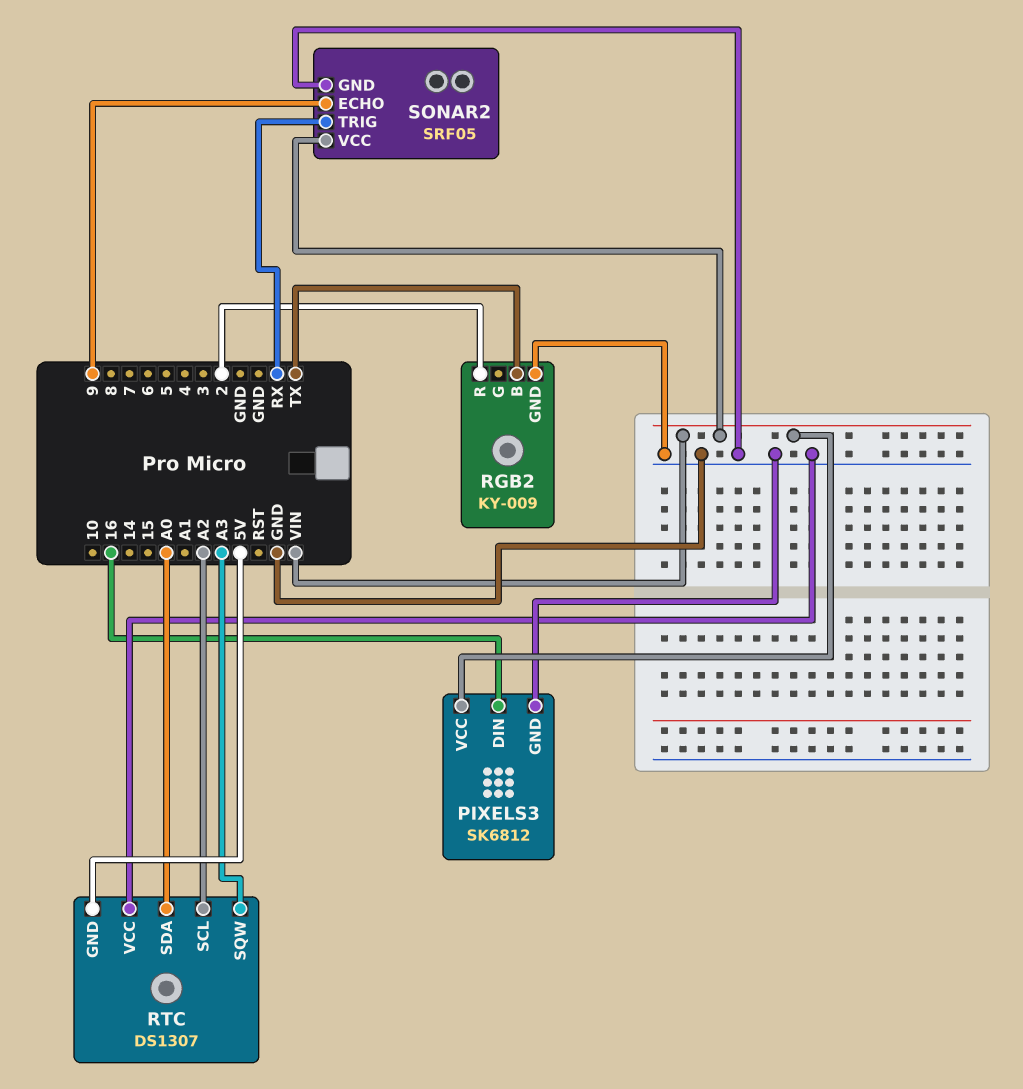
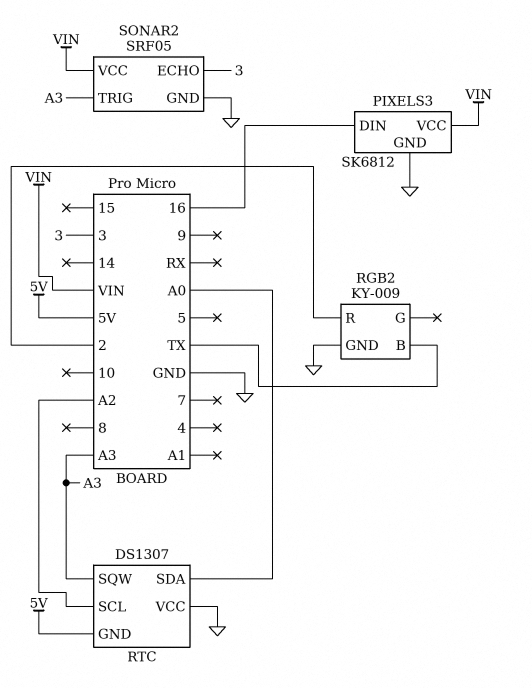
SONAR2 pin ECHO: 9 -> 3
SONAR2 pin TRIG: RX -> A3

